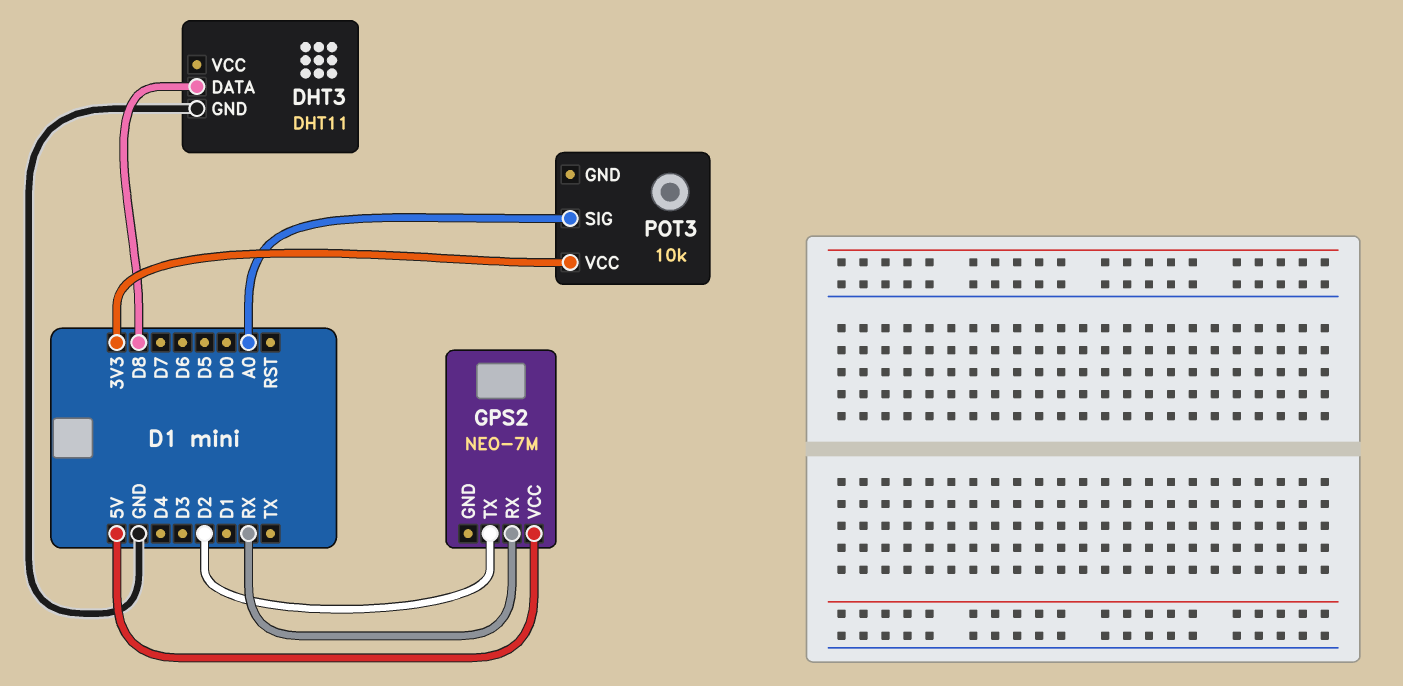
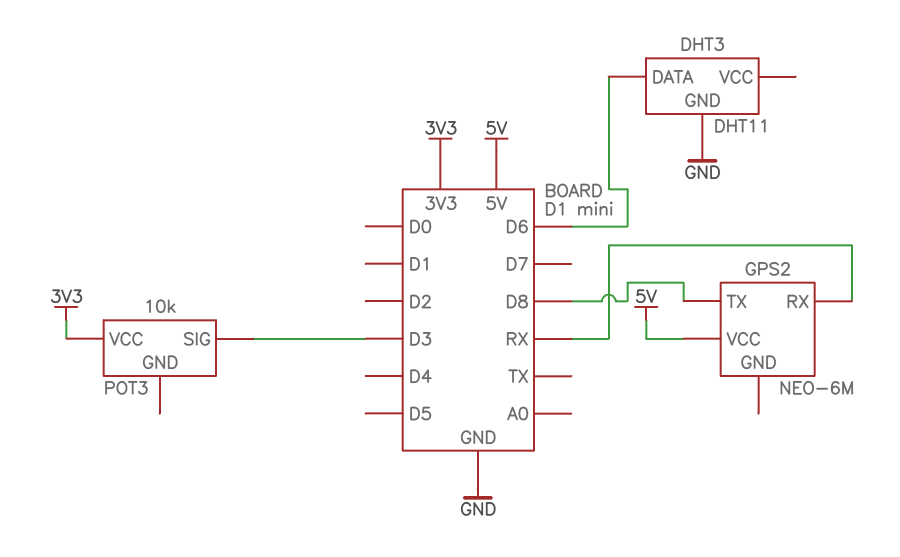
DHT3 pin DATA: D8 -> D6
GPS2: NEO-7M -> NEO-6M
GPS2 pin TX: D2 -> D8
POT3 pin SIG: A0 -> D3

